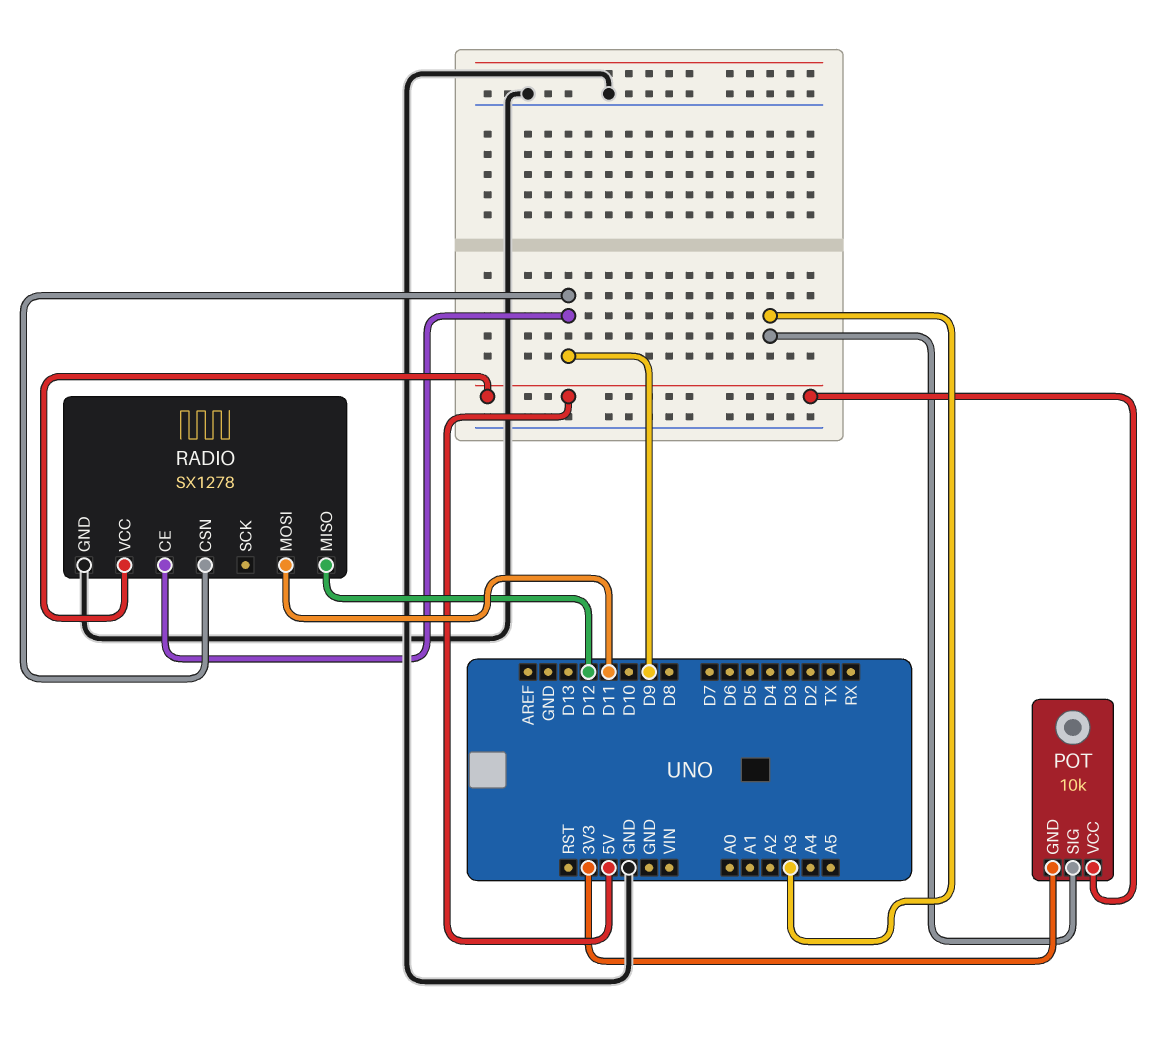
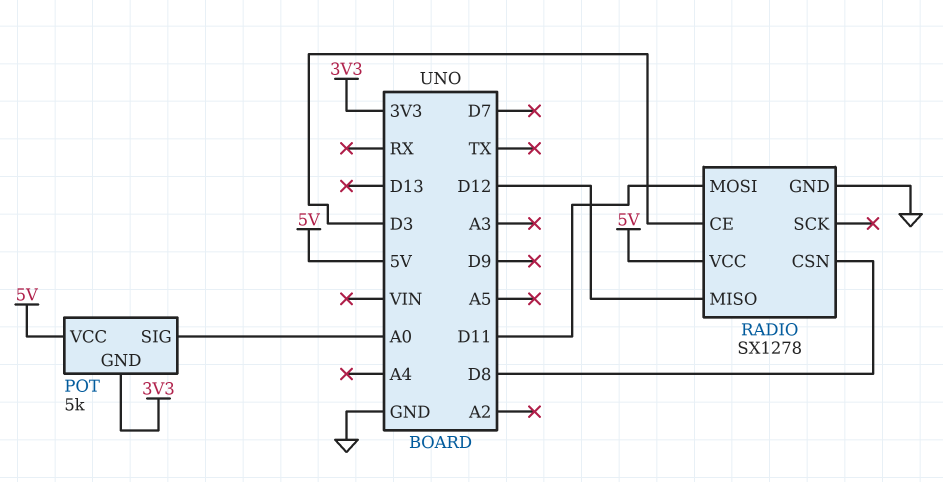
POT: 10k -> 5k
POT pin SIG: A3 -> A0
RADIO pin CE: D9 -> D3
RADIO pin CSN: D9 -> D8

